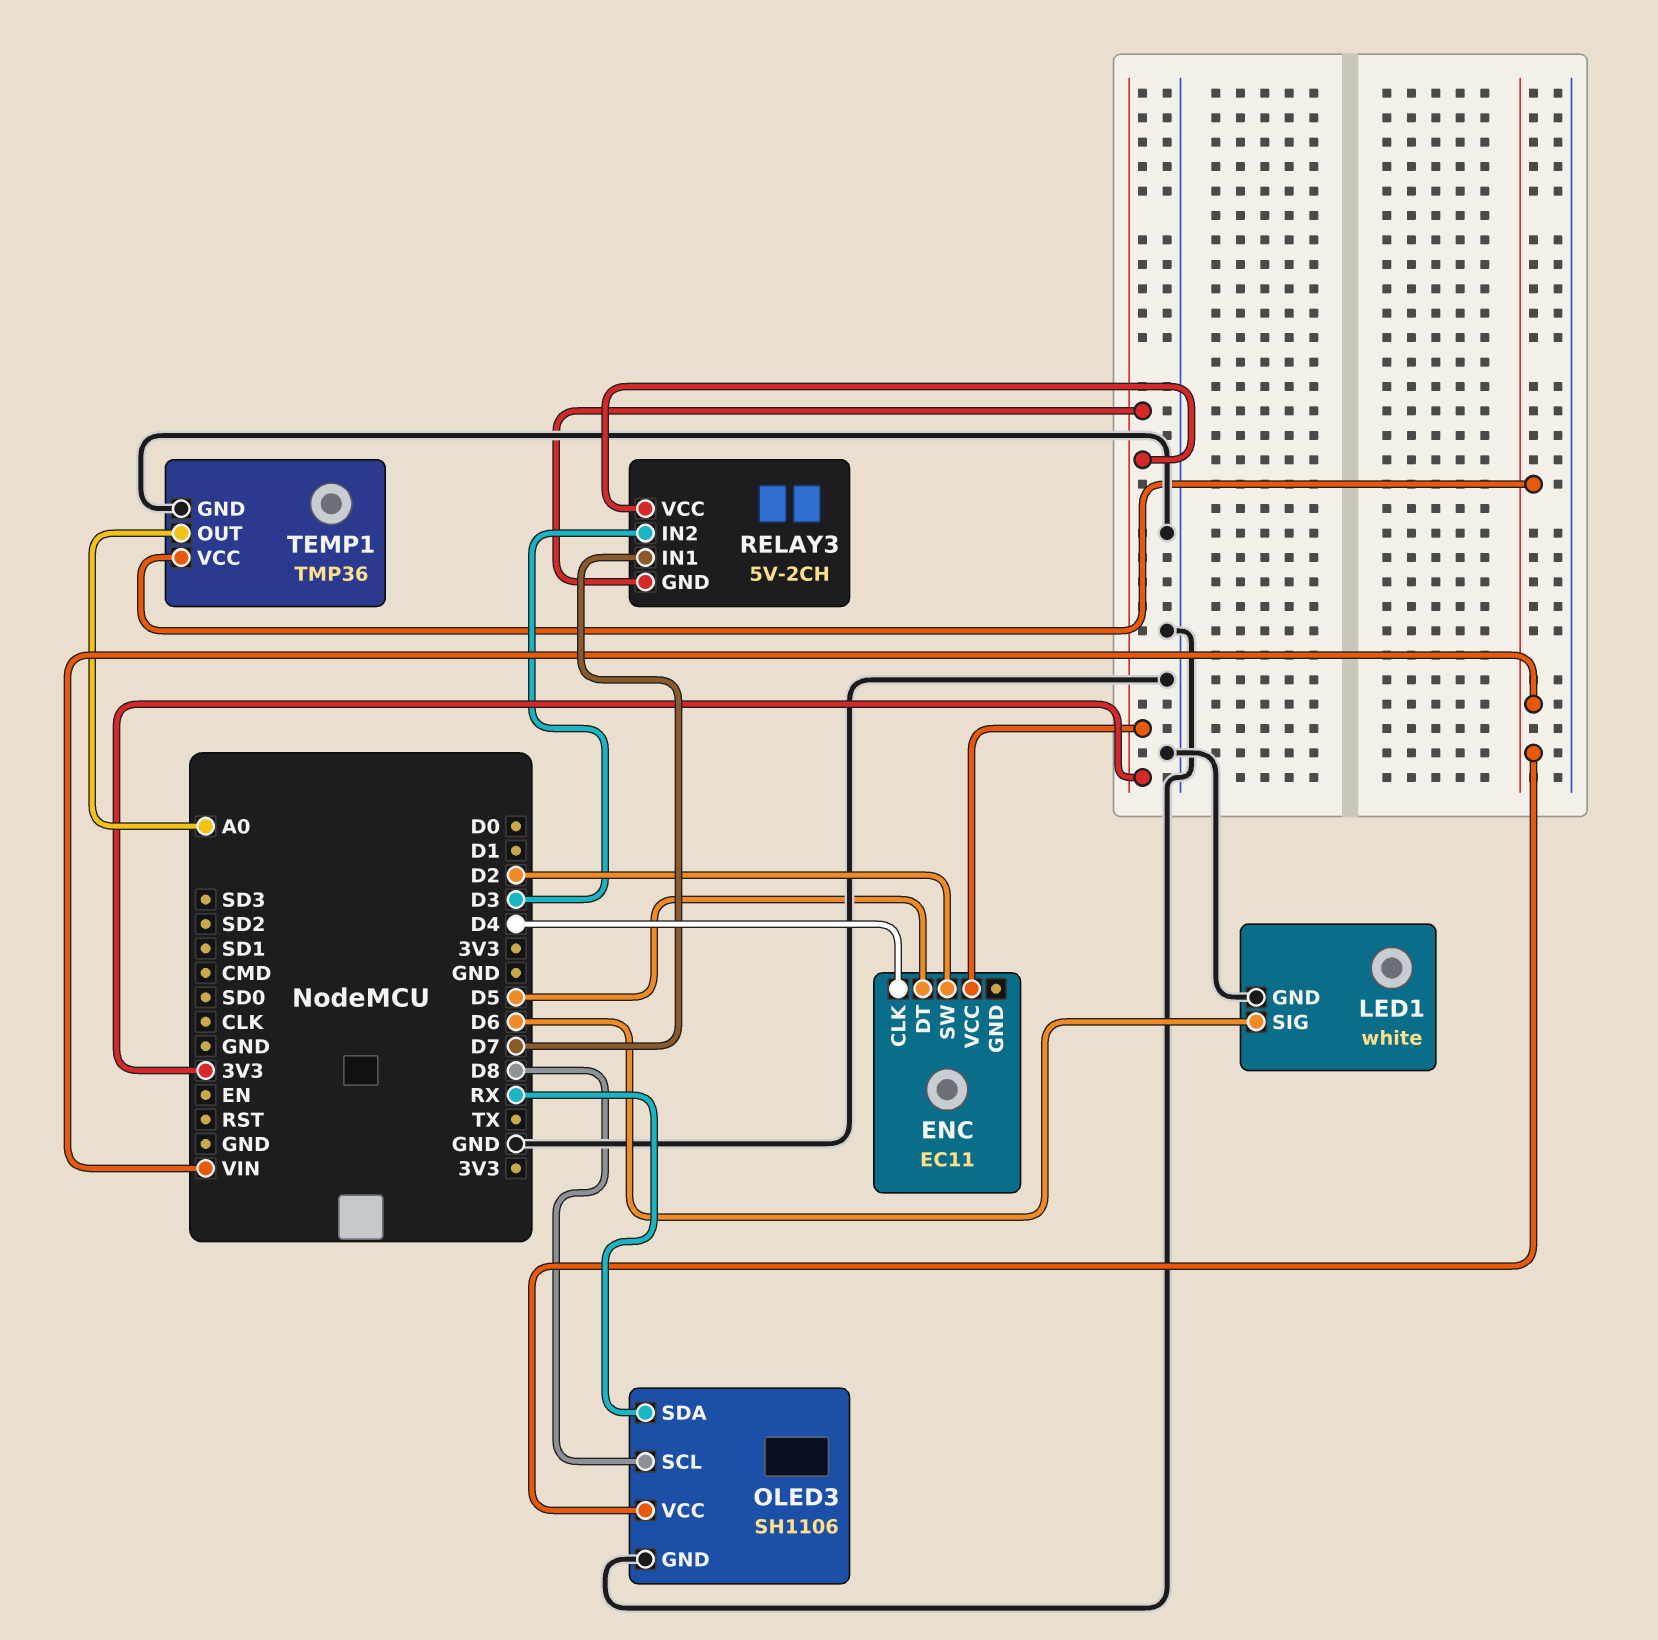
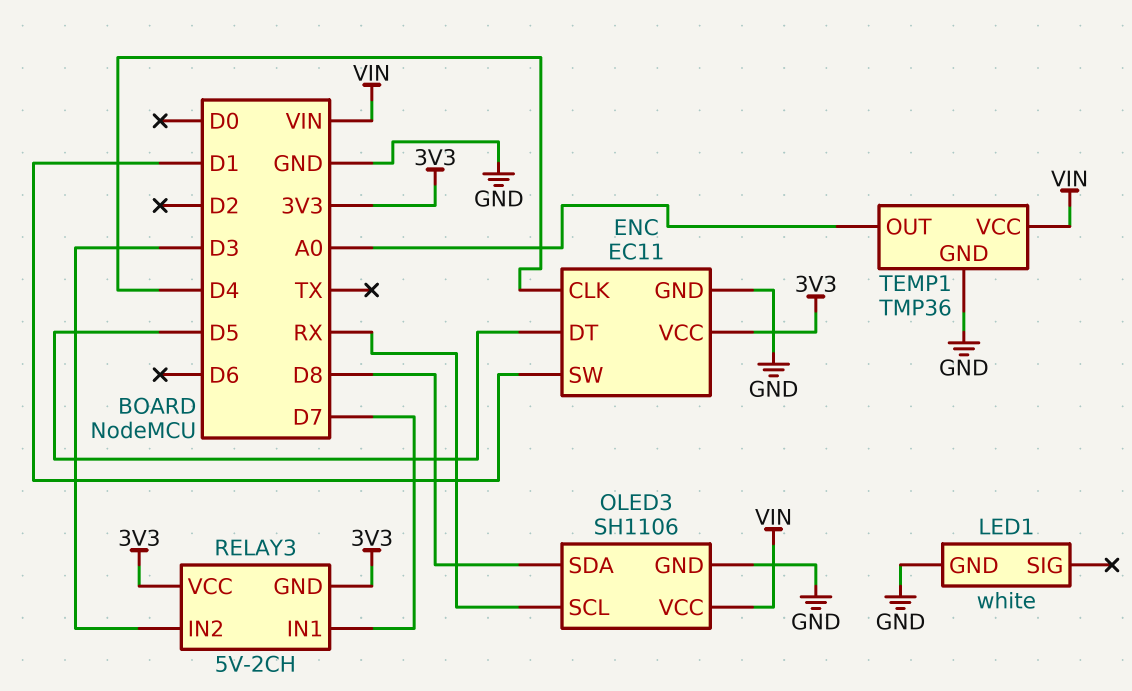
ENC pin GND: none -> GND
ENC pin SW: D2 -> D1
LED1 pin SIG: D6 -> none
OLED3 pin SCL: D8 -> RX
OLED3 pin SDA: RX -> D8

